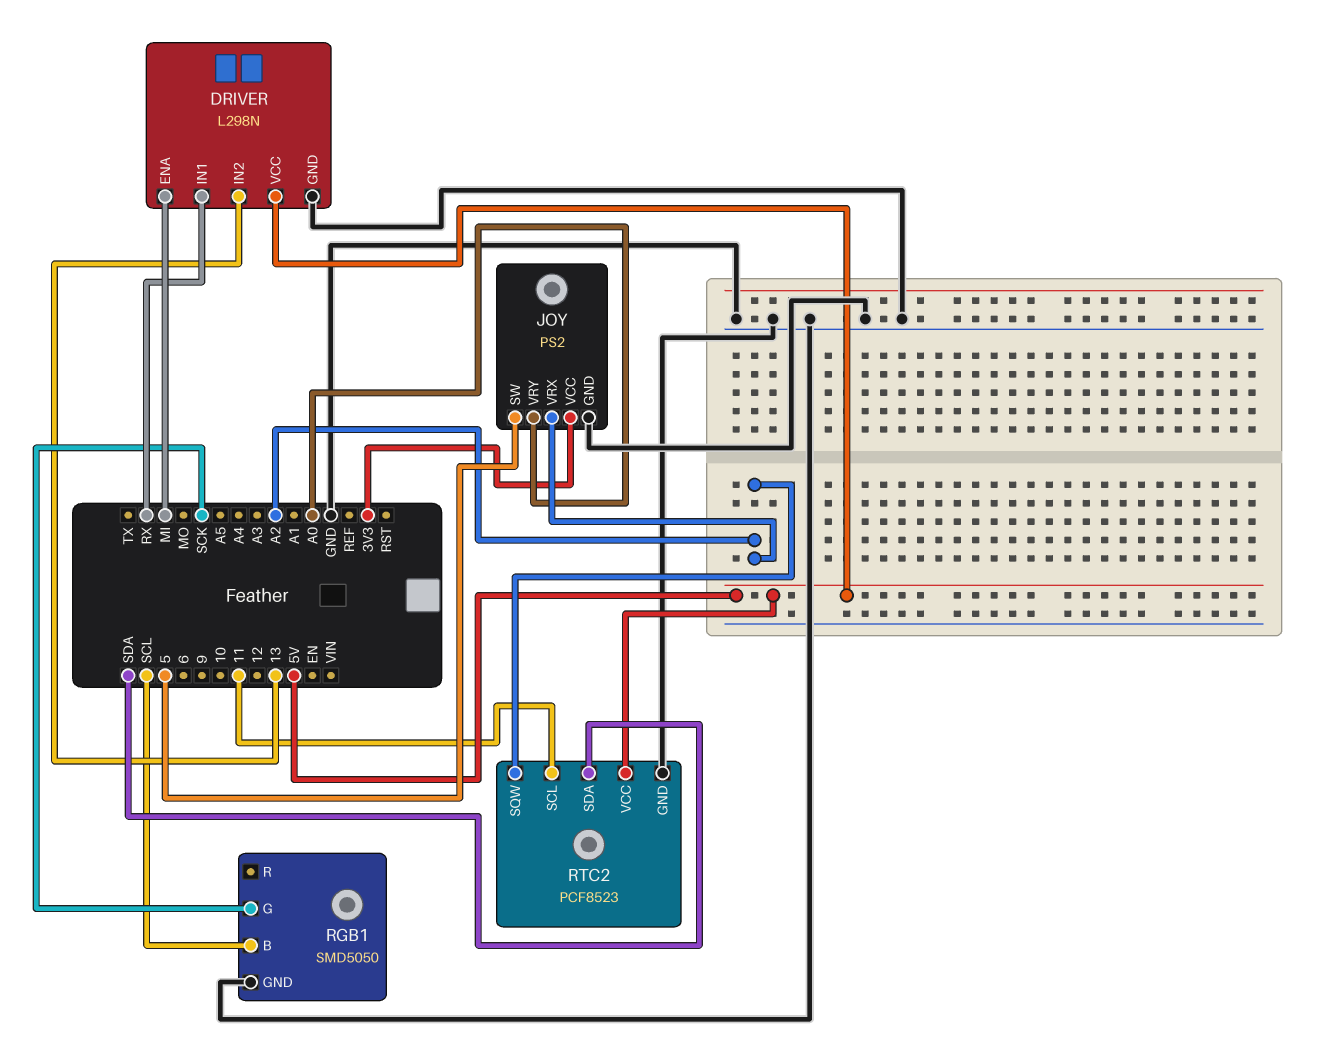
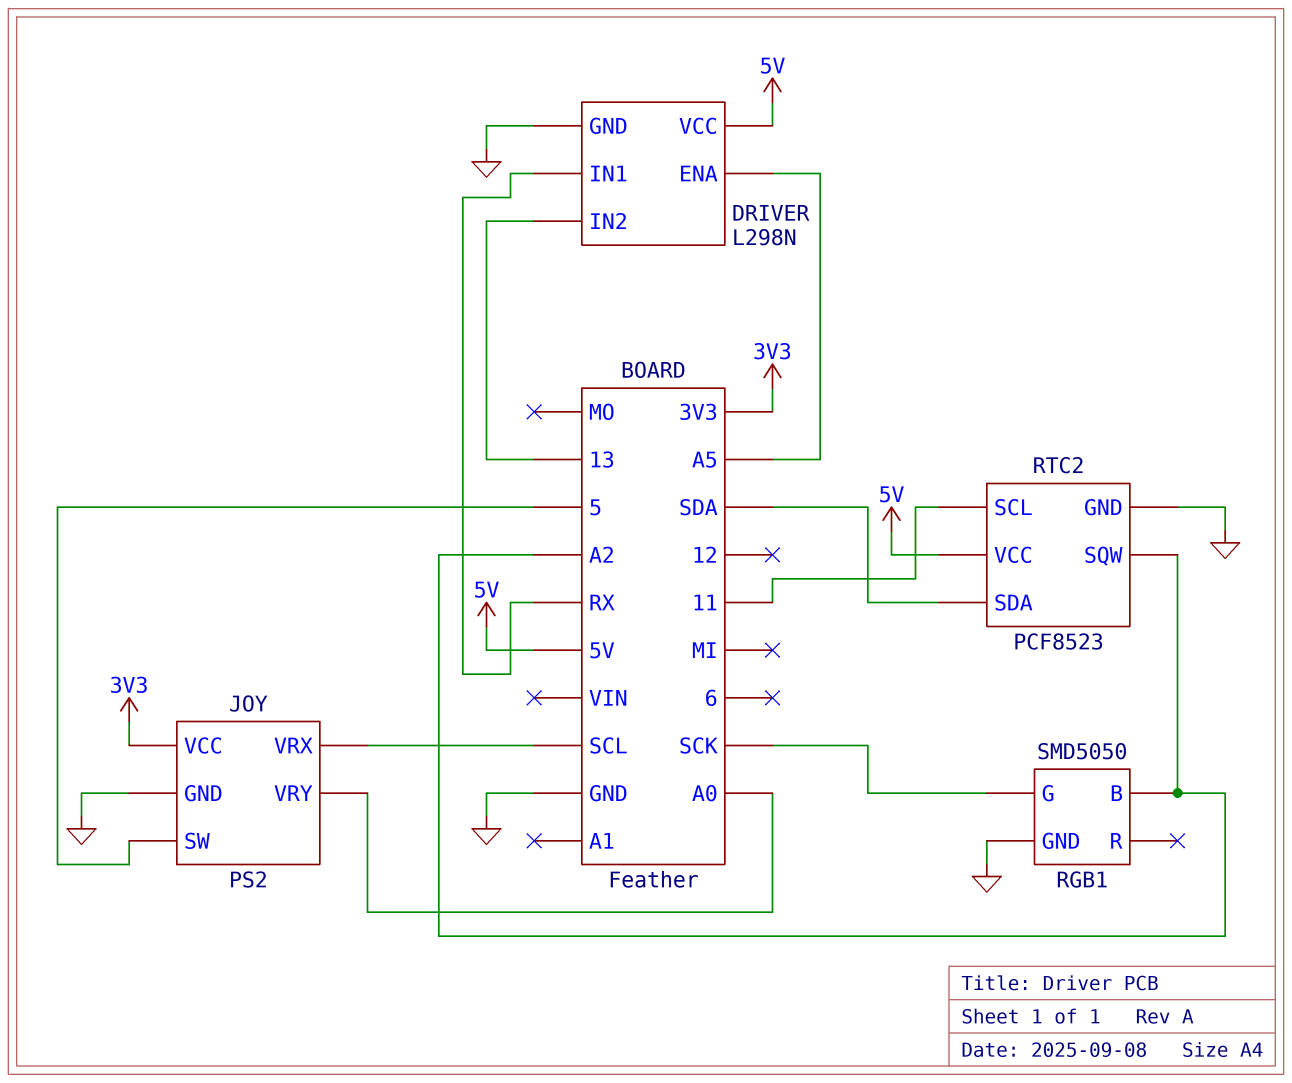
DRIVER pin ENA: MI -> A5
JOY pin VRX: A2 -> SCL
RGB1 pin B: SCL -> A2

